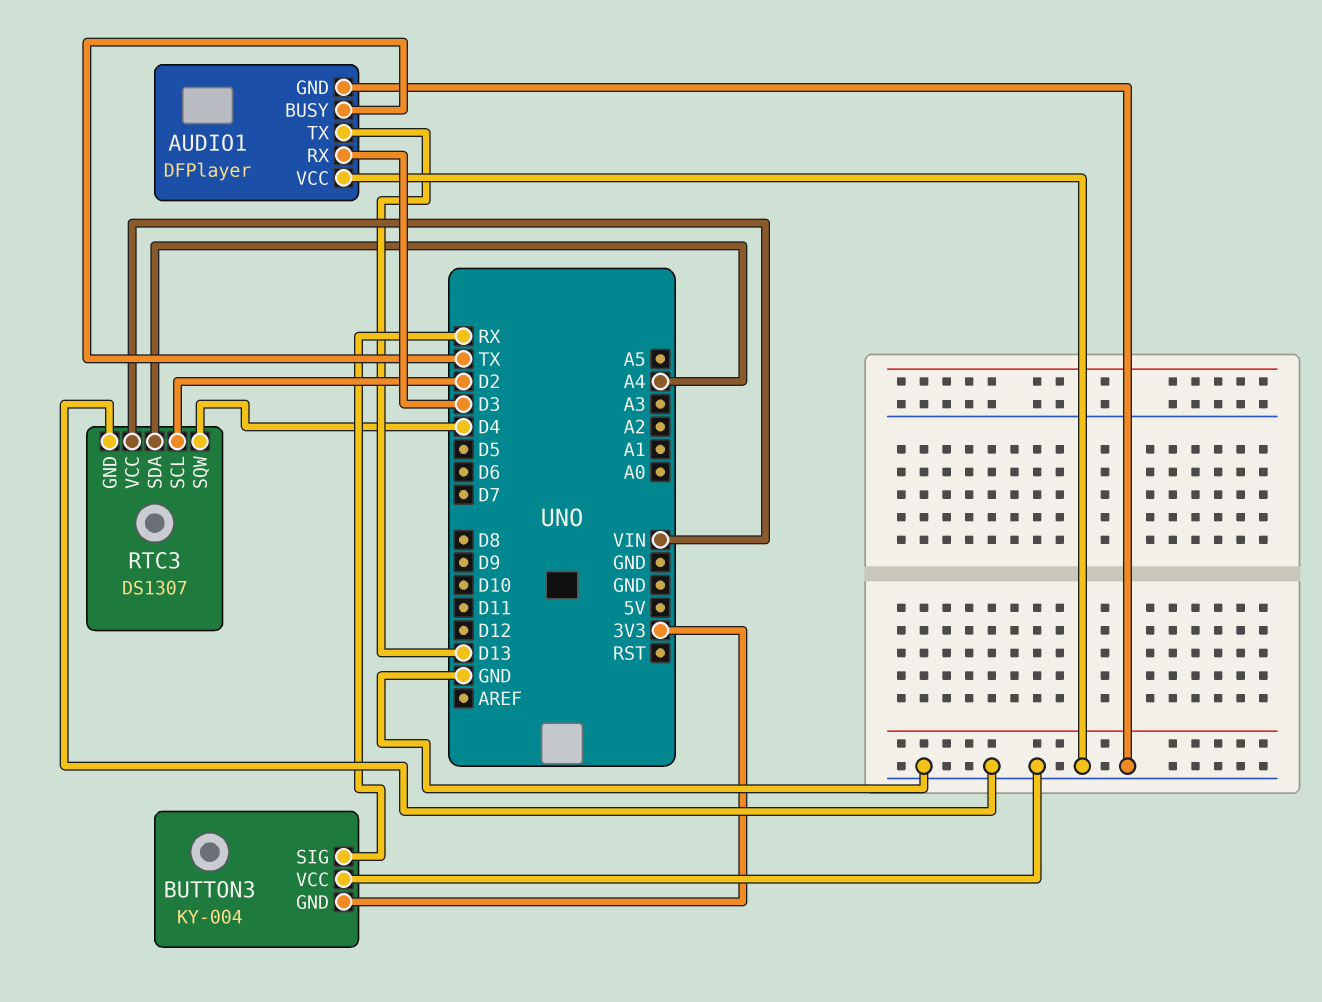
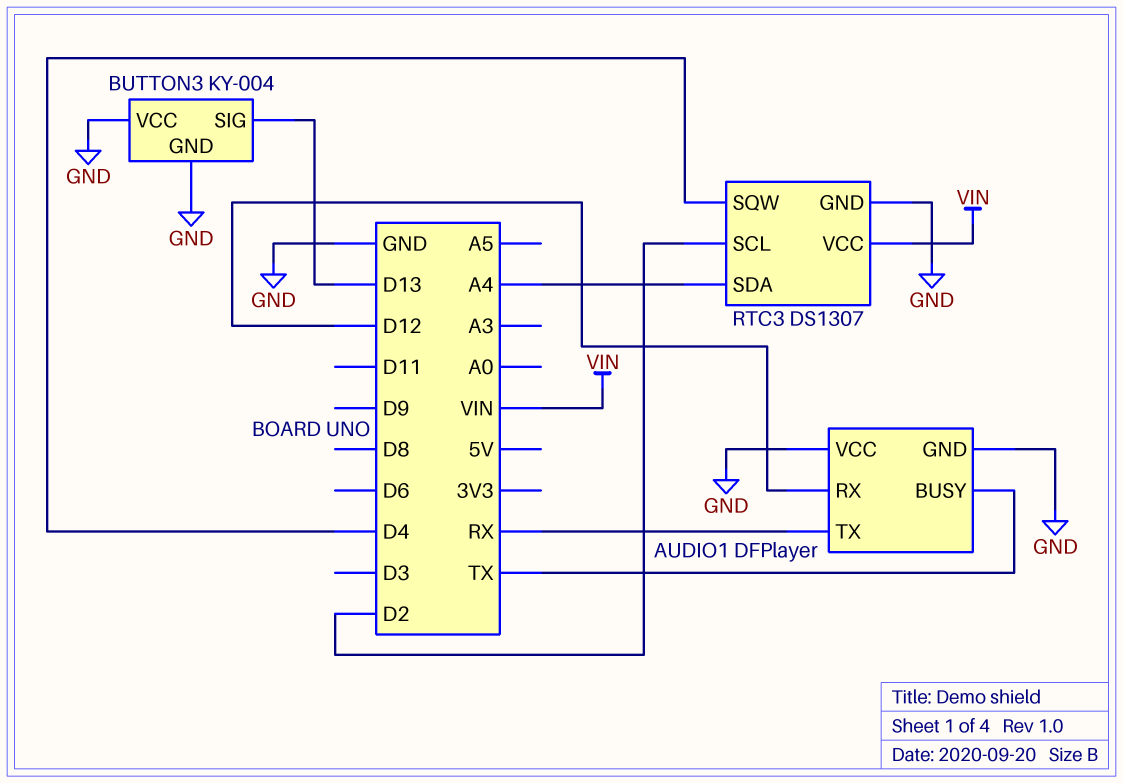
AUDIO1 pin RX: D3 -> D12
AUDIO1 pin TX: D13 -> RX
BUTTON3 pin GND: 3V3 -> GND
BUTTON3 pin SIG: RX -> D13

